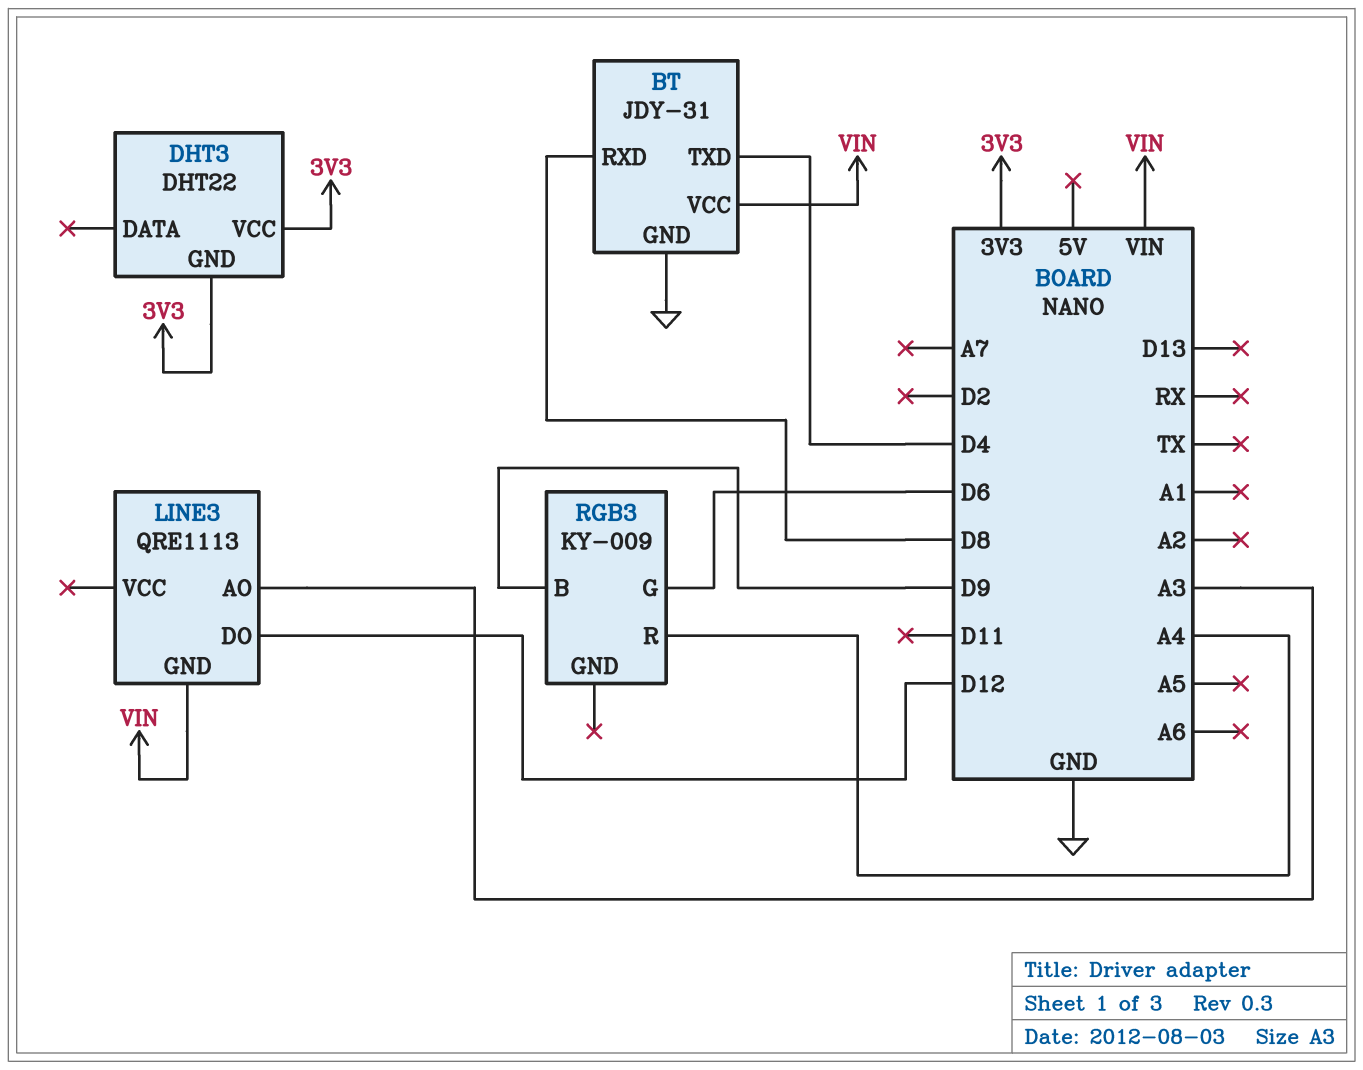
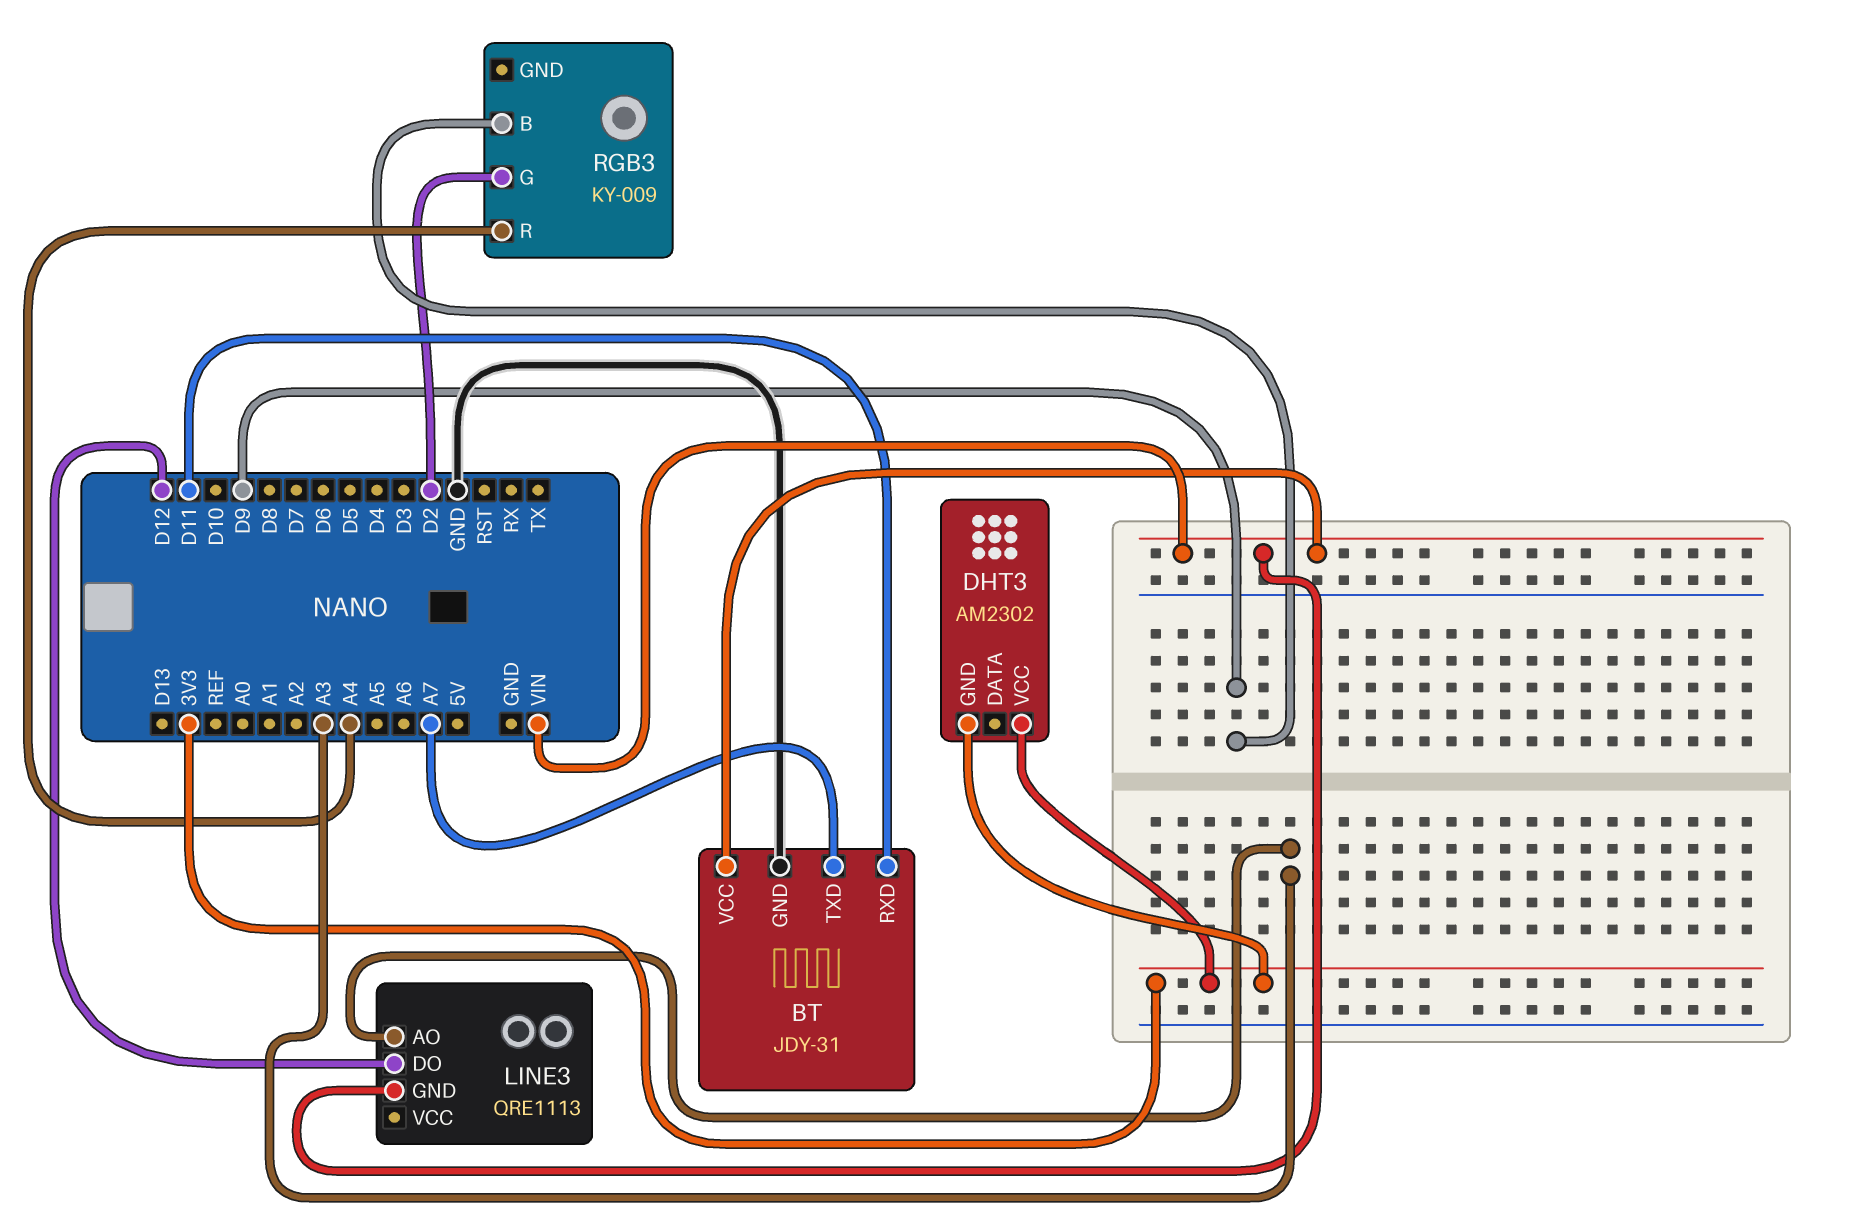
BT pin RXD: D8 -> D11
BT pin TXD: D4 -> A7
DHT3: DHT22 -> AM2302
RGB3 pin G: D6 -> D2

